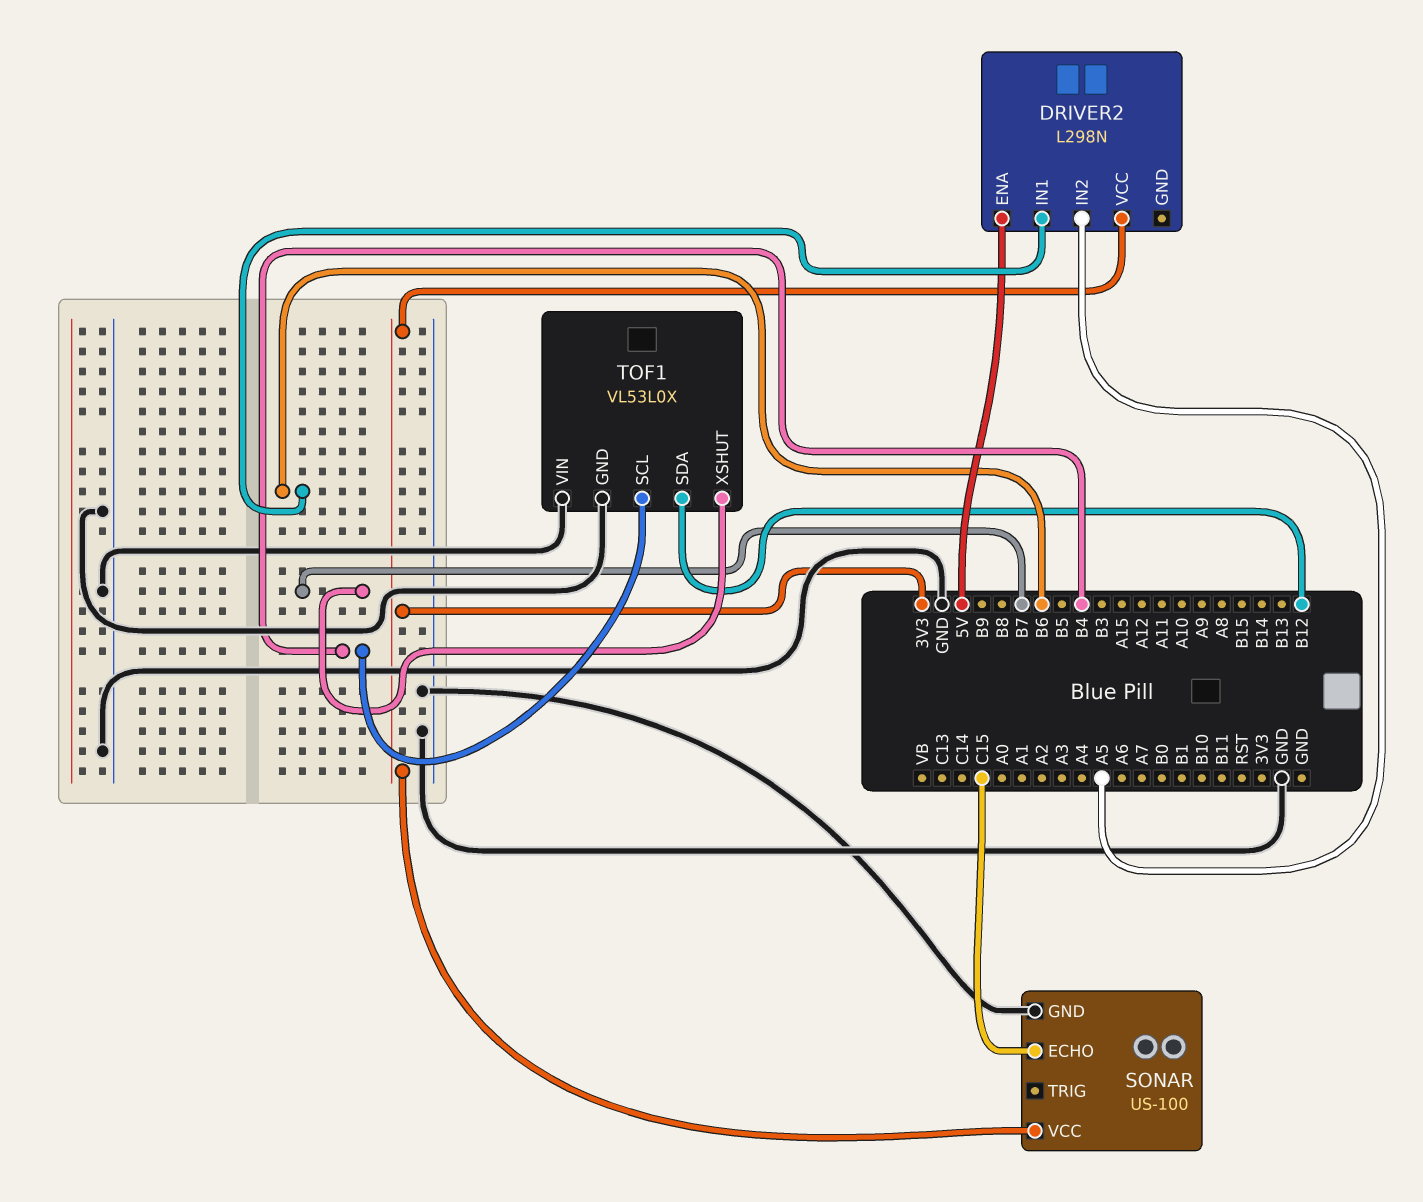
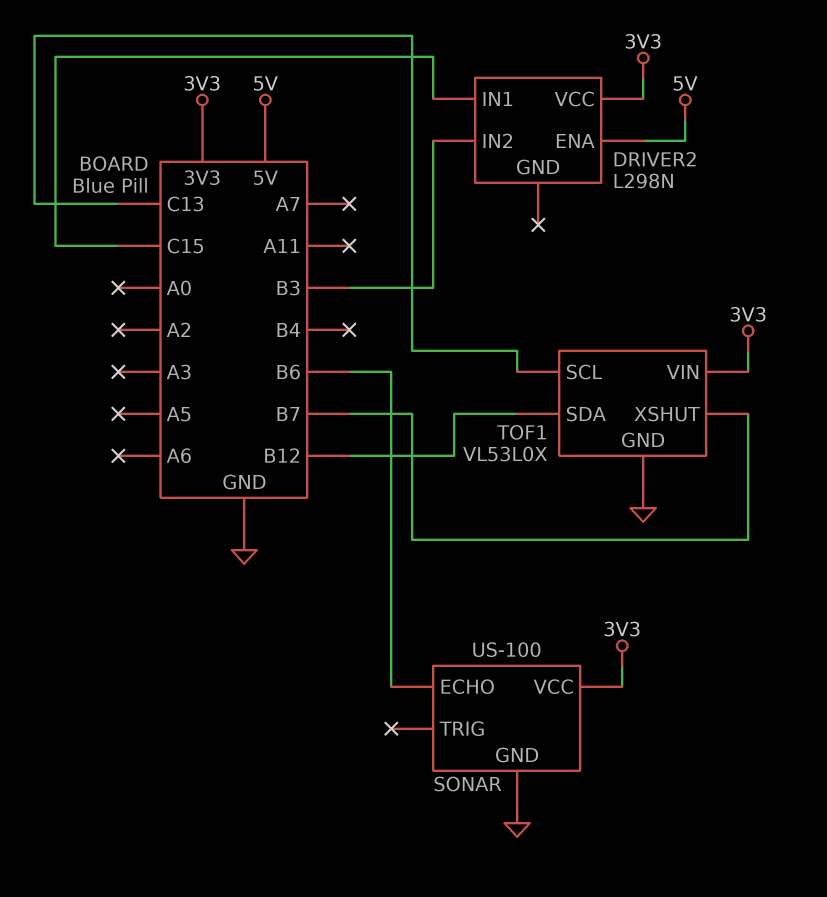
DRIVER2 pin IN1: B6 -> C15
DRIVER2 pin IN2: A5 -> B3
SONAR pin ECHO: C15 -> B6
TOF1 pin SCL: B4 -> C13
TOF1 pin VIN: GND -> 3V3

